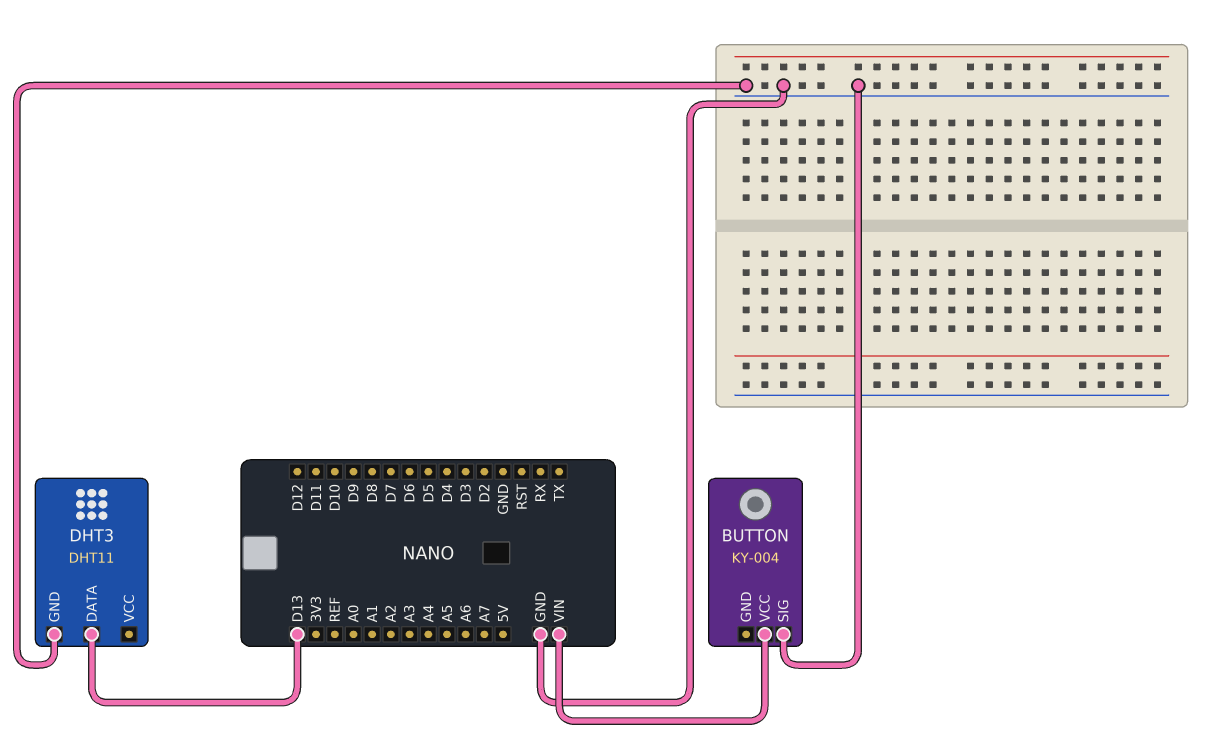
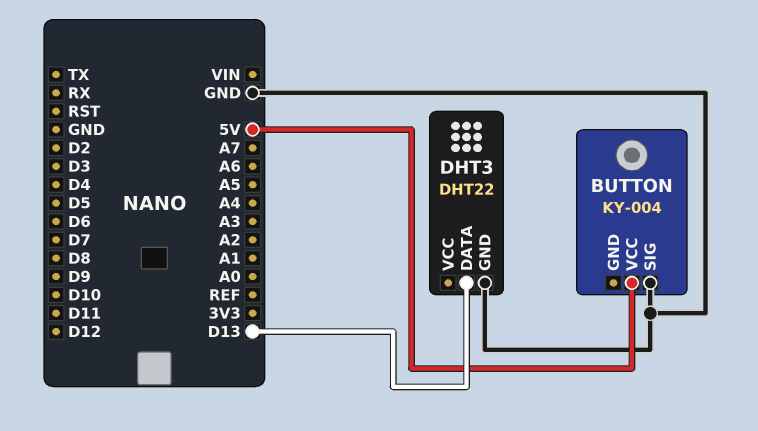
BUTTON pin VCC: VIN -> 5V
DHT3: DHT11 -> DHT22

